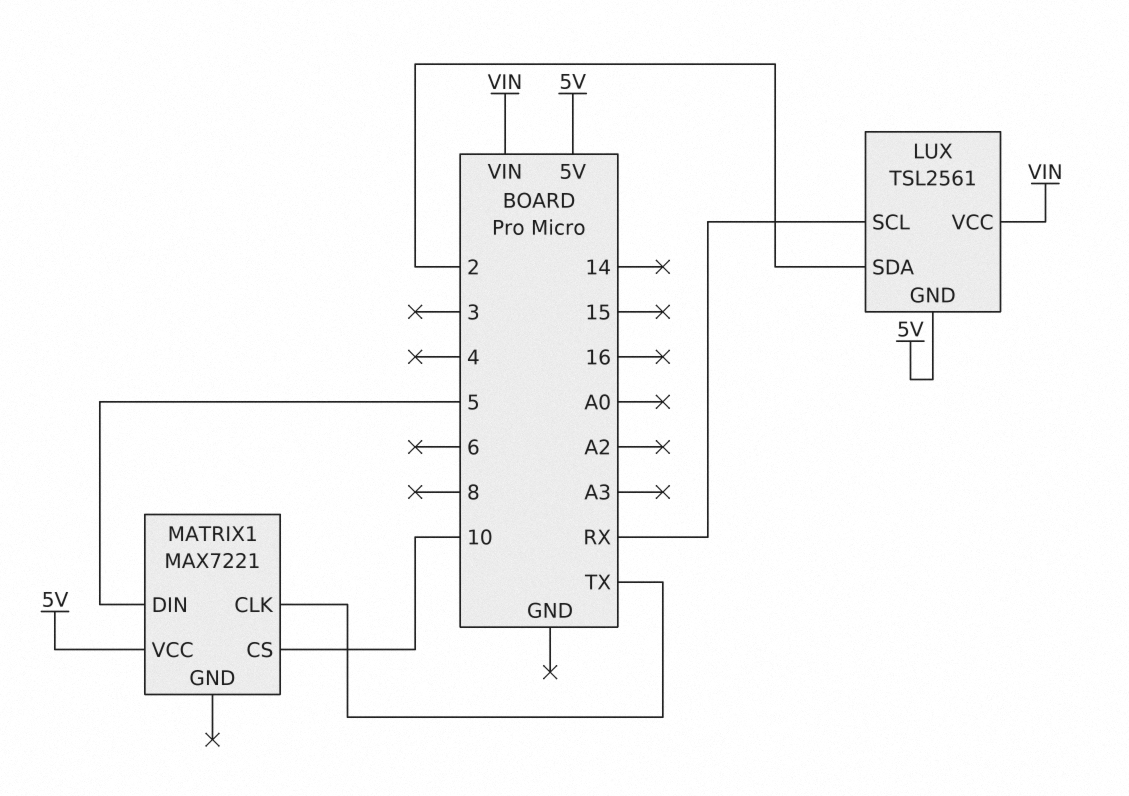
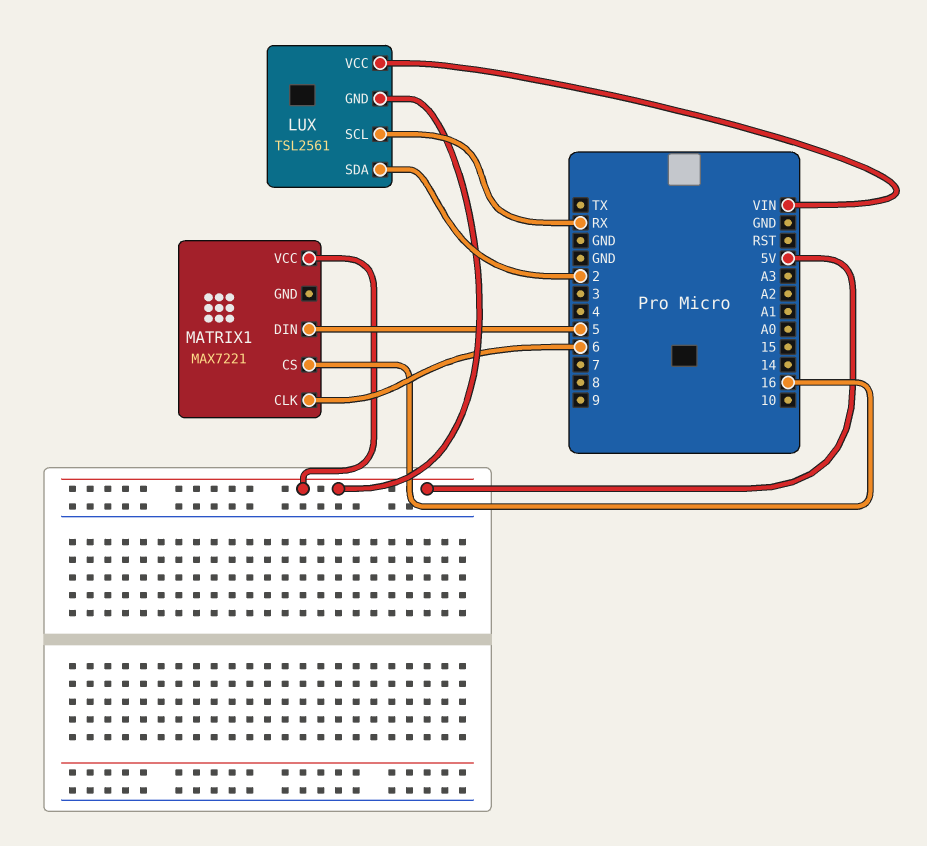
MATRIX1 pin CLK: TX -> 6
MATRIX1 pin CS: 10 -> 16

